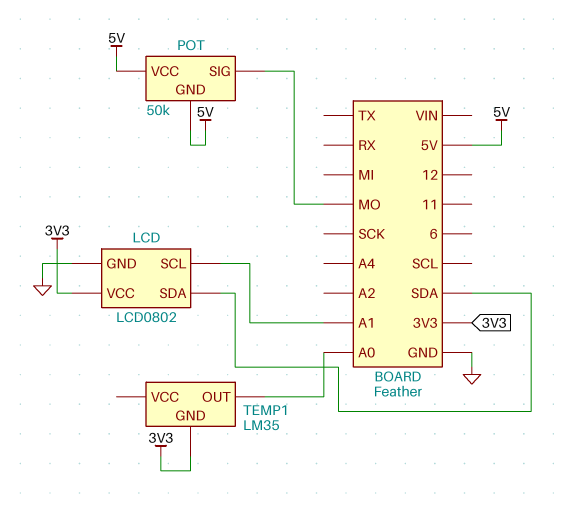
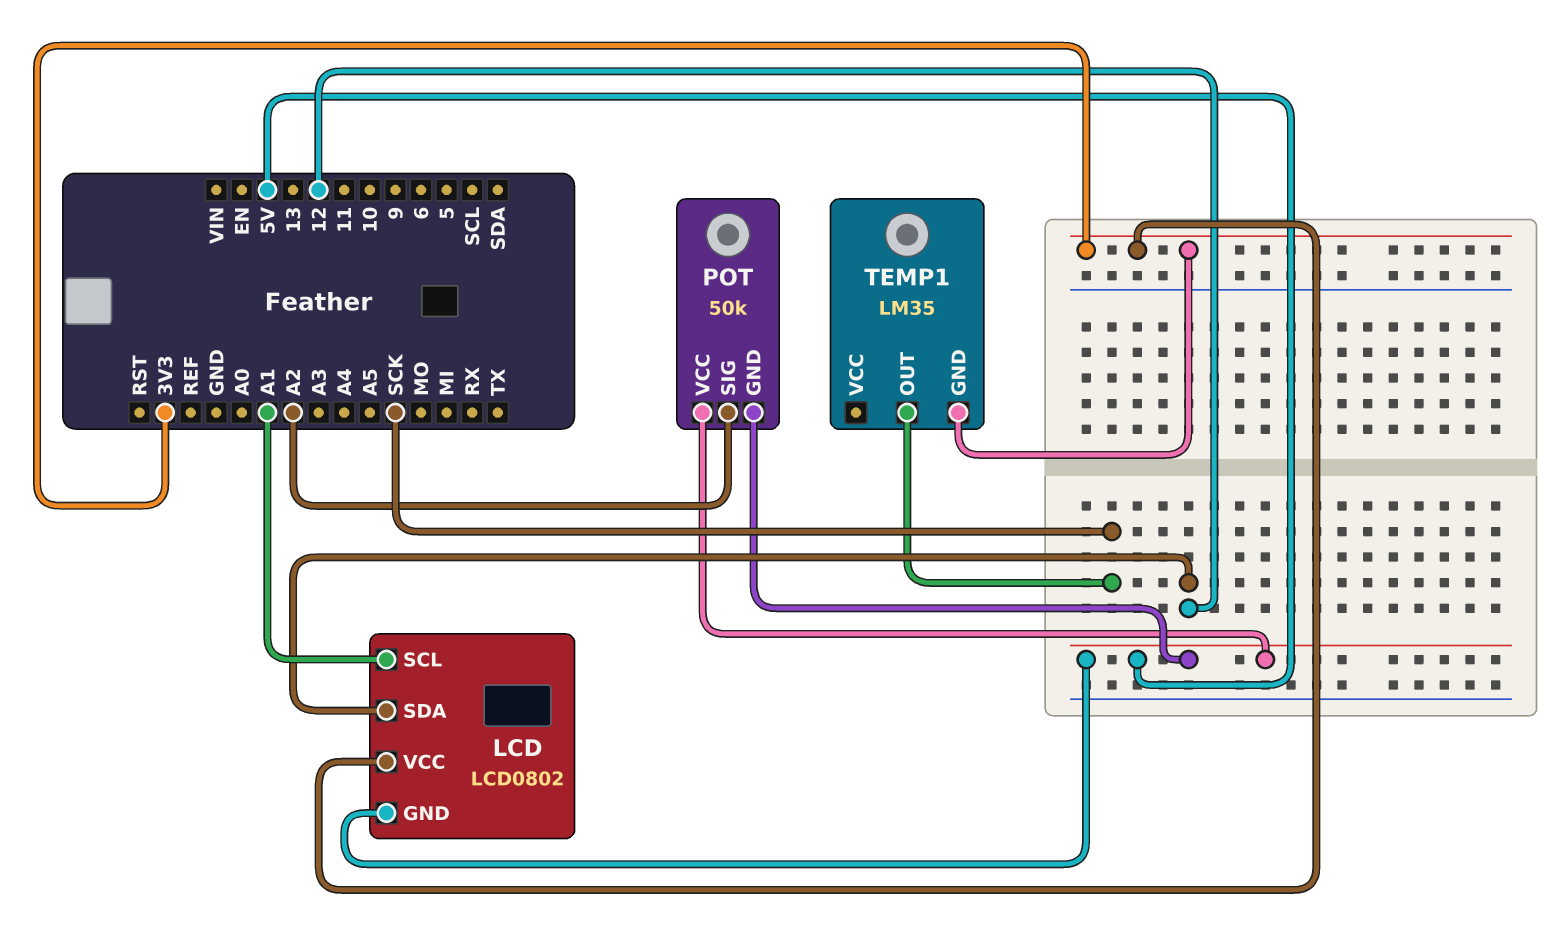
LCD pin GND: GND -> 5V
LCD pin SDA: SDA -> 12
POT pin SIG: MO -> A2
TEMP1 pin OUT: A0 -> SCK

